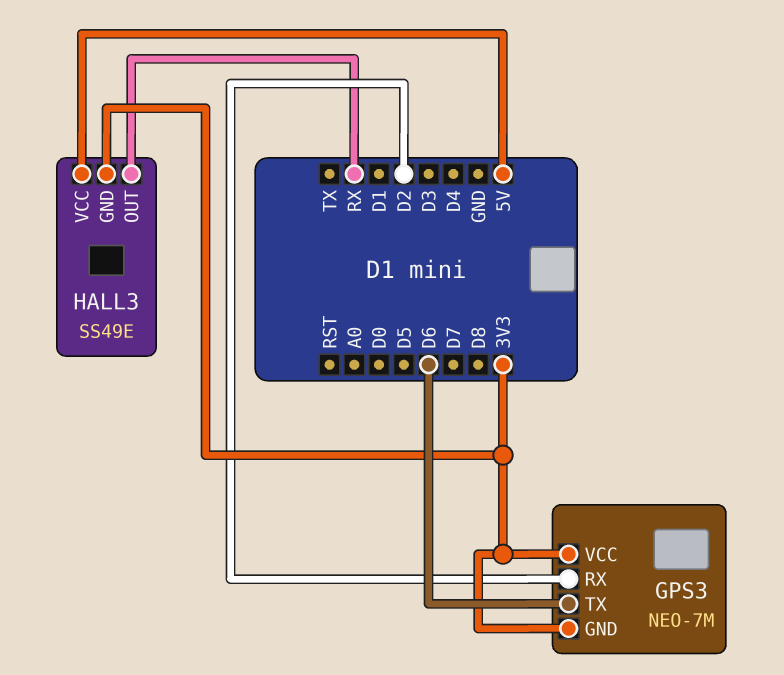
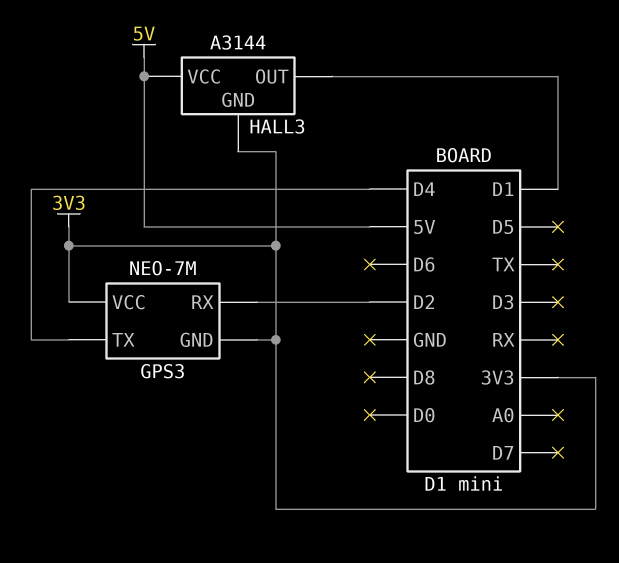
GPS3 pin TX: D6 -> D4
HALL3: SS49E -> A3144
HALL3 pin OUT: RX -> D1

